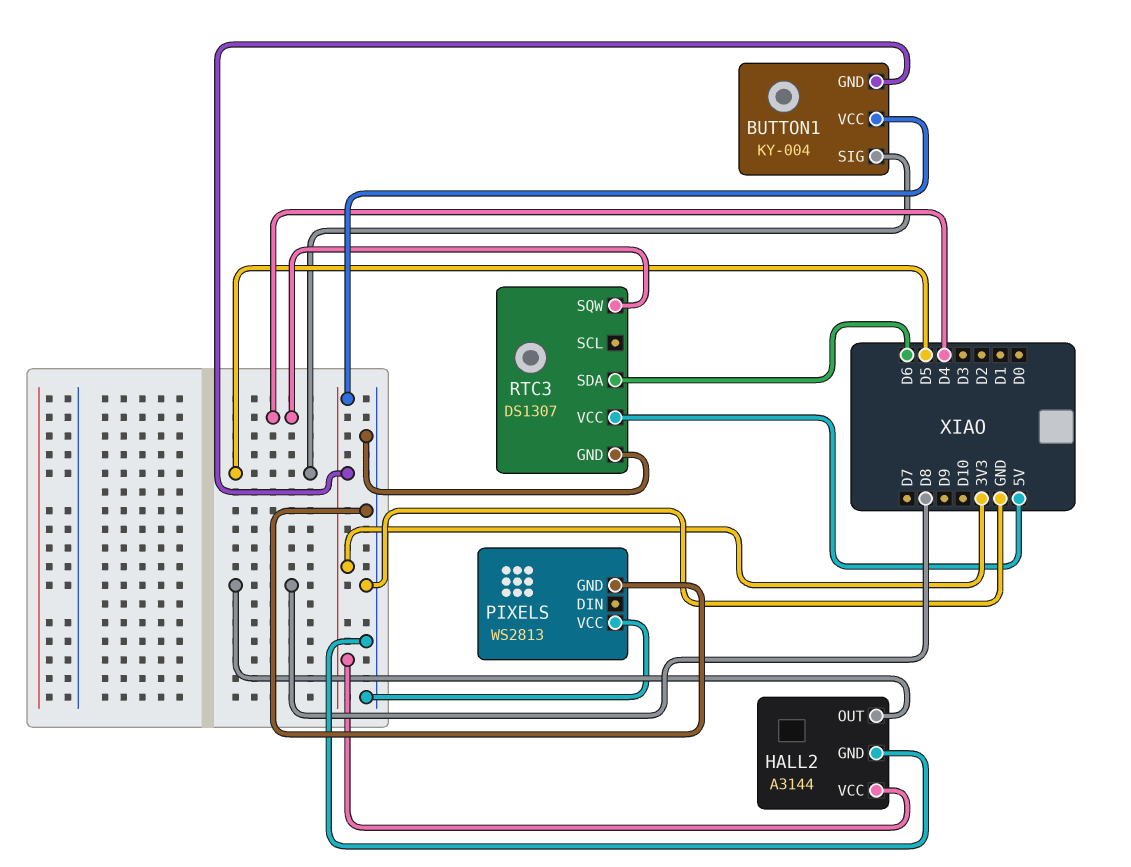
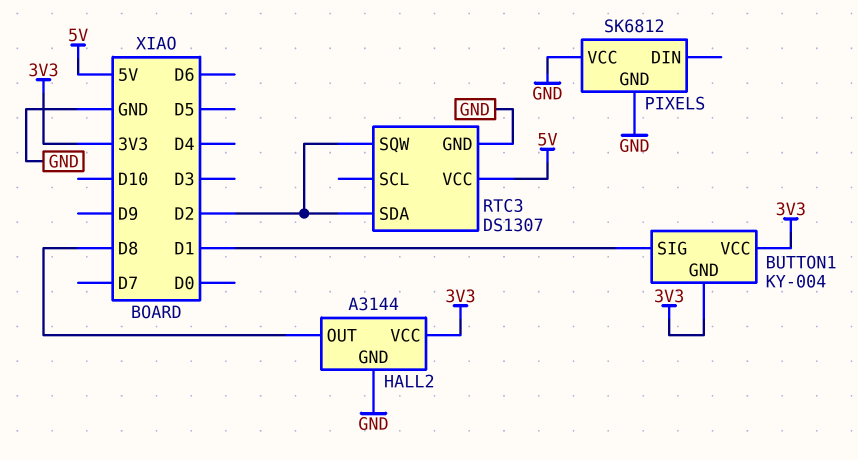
BUTTON1 pin SIG: D5 -> D1
PIXELS: WS2813 -> SK6812
RTC3 pin SDA: D6 -> D2
RTC3 pin SQW: D4 -> D2

